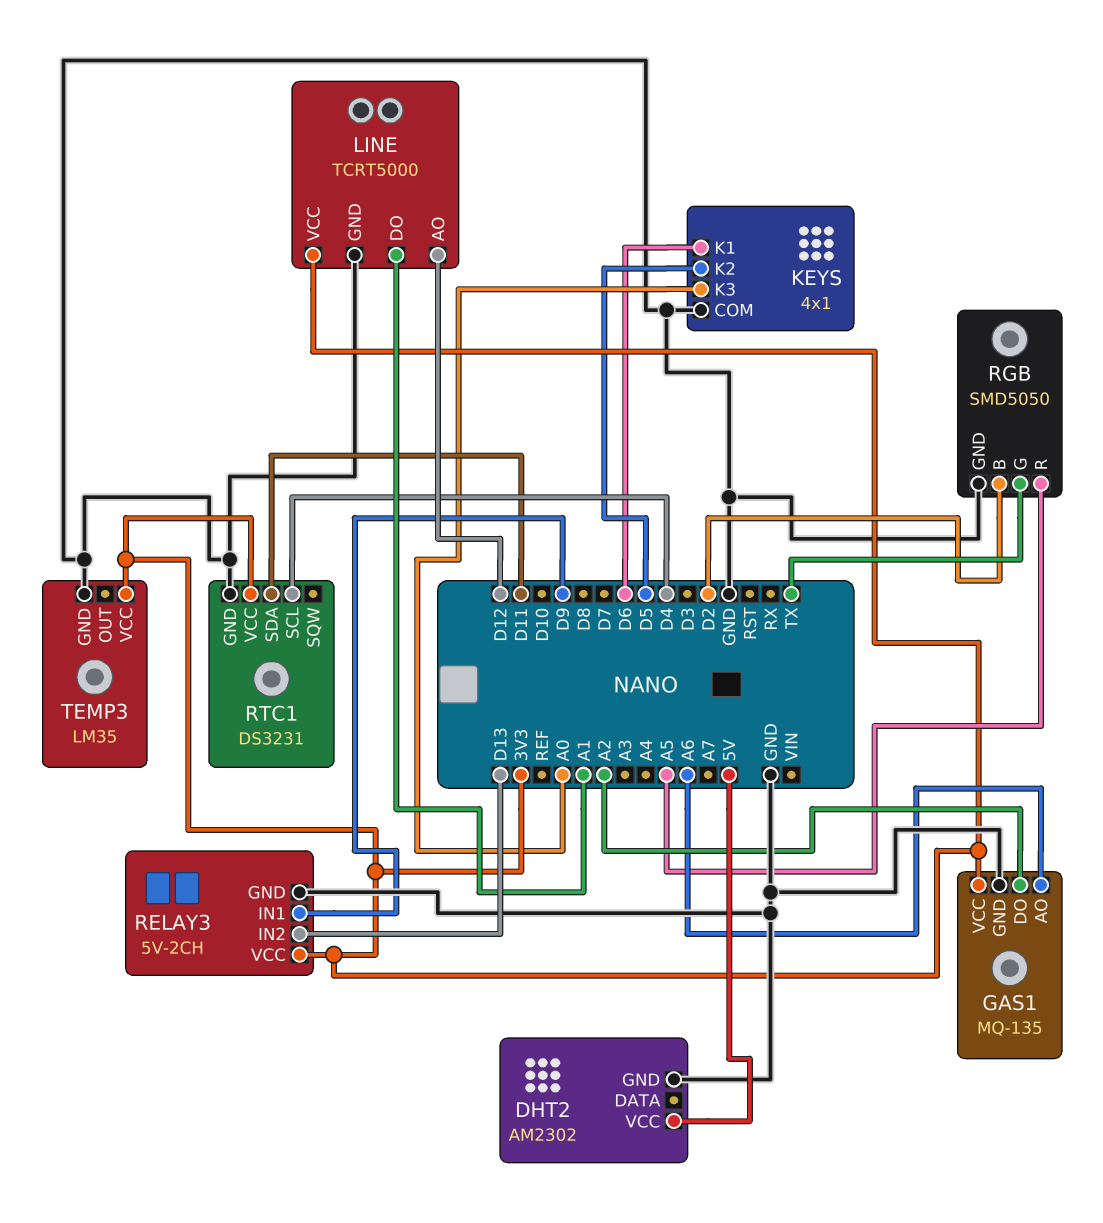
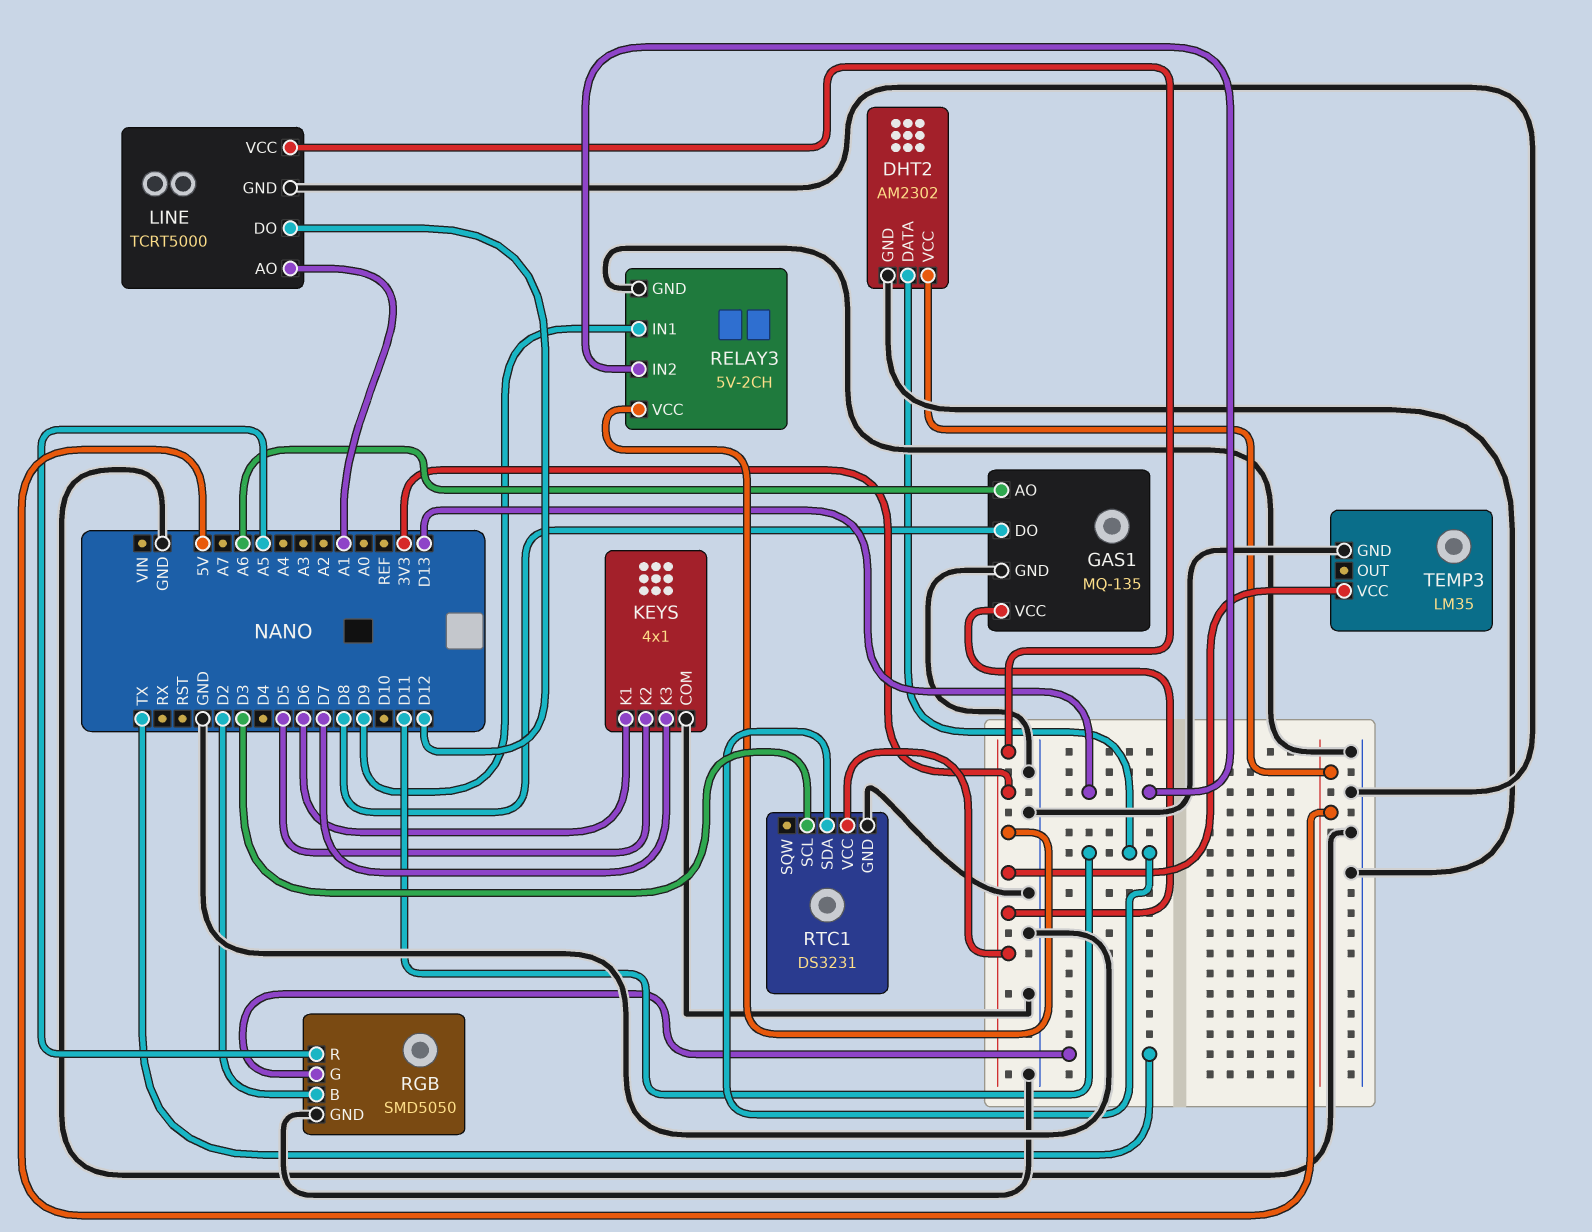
DHT2 pin DATA: none -> D11
GAS1 pin DO: A2 -> D8
KEYS pin K3: A0 -> D7
LINE pin AO: D12 -> A1
LINE pin DO: A1 -> D12
RTC1 pin SCL: D4 -> D3

